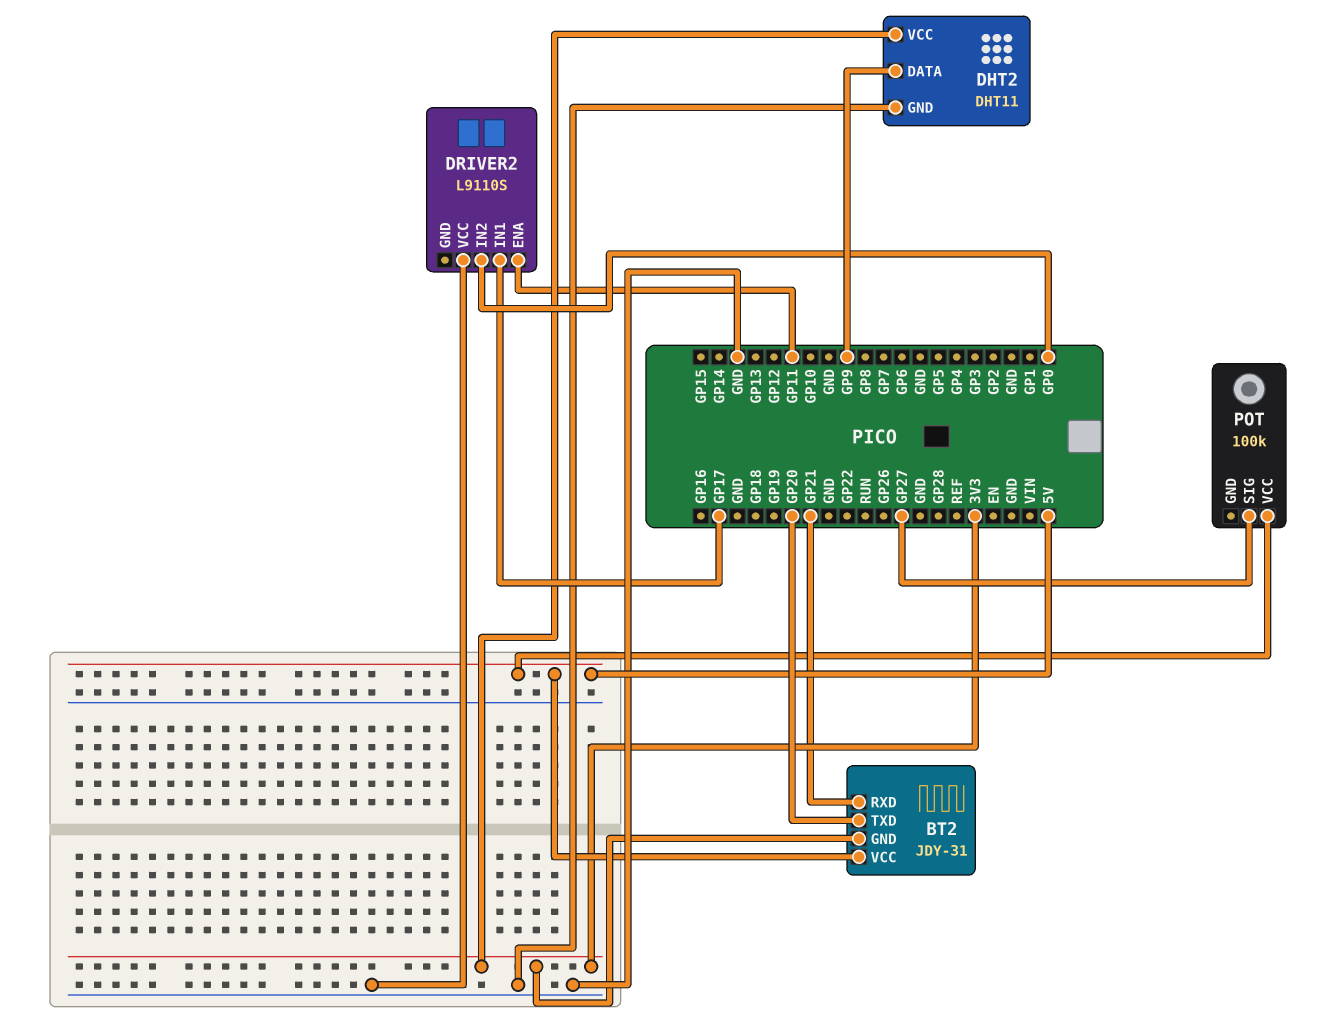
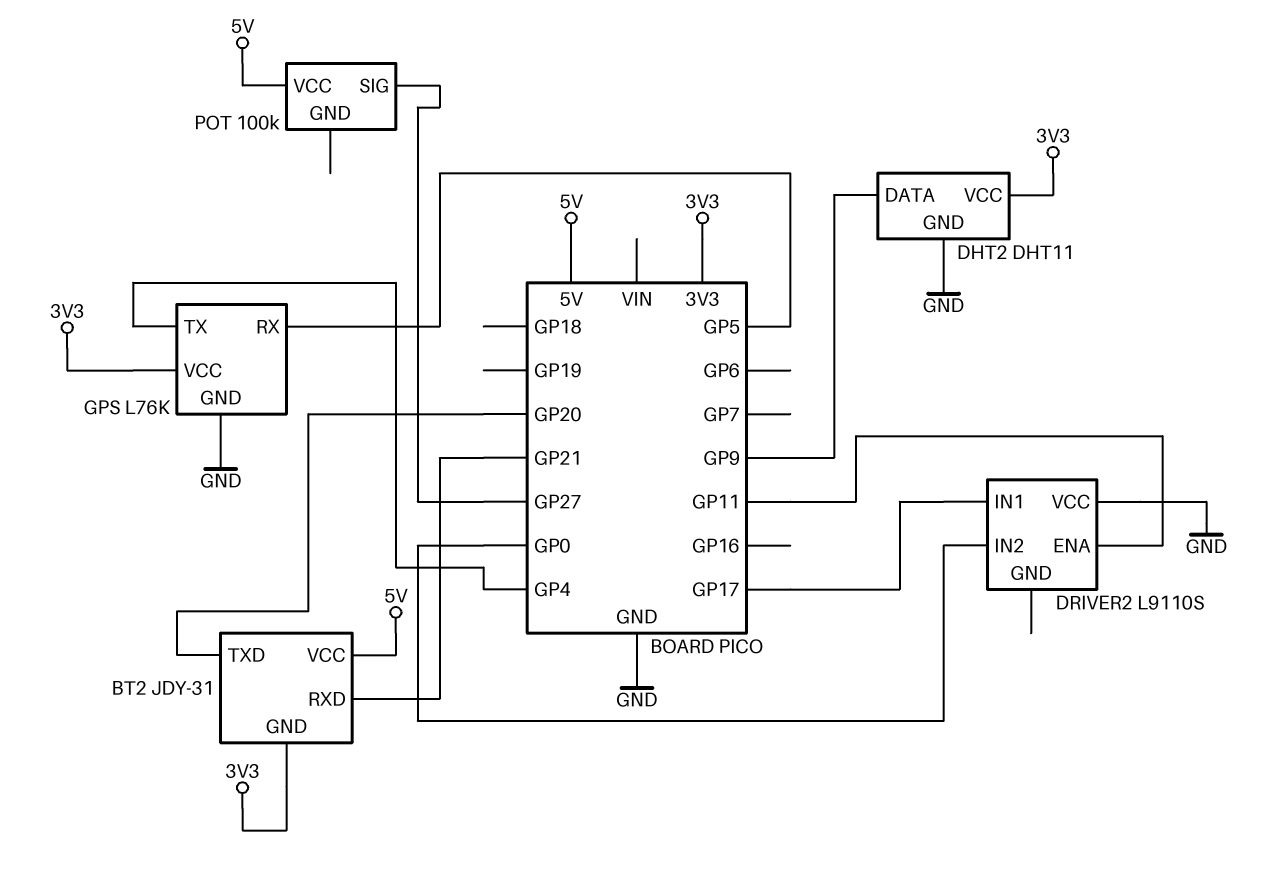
GPS: none -> L76K
GPS pin GND: none -> GND
GPS pin RX: none -> GP5
GPS pin TX: none -> GP4
GPS pin VCC: none -> 3V3

